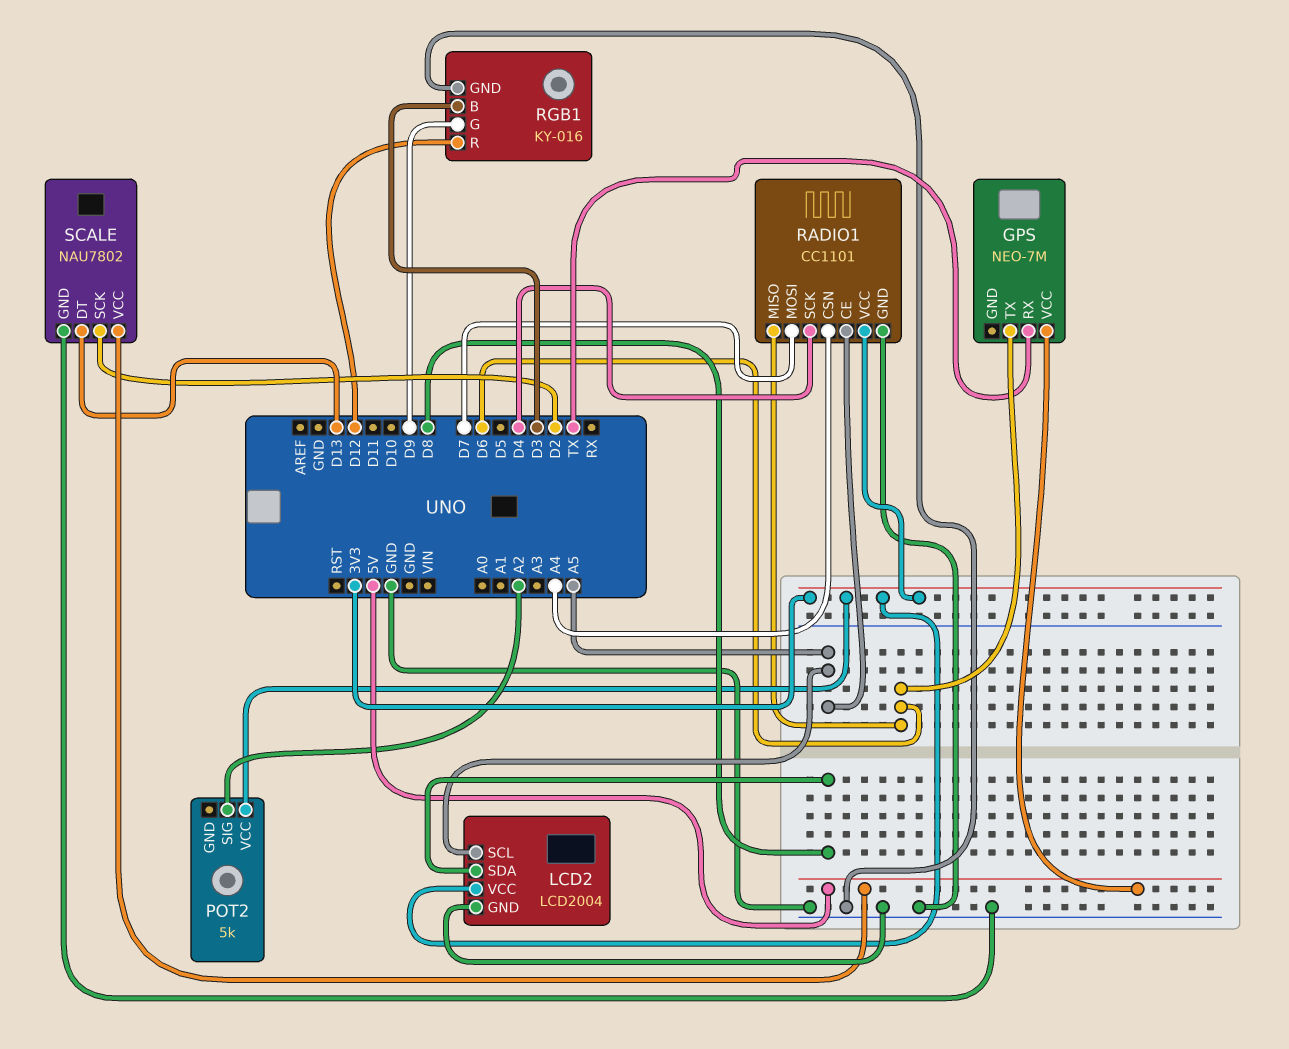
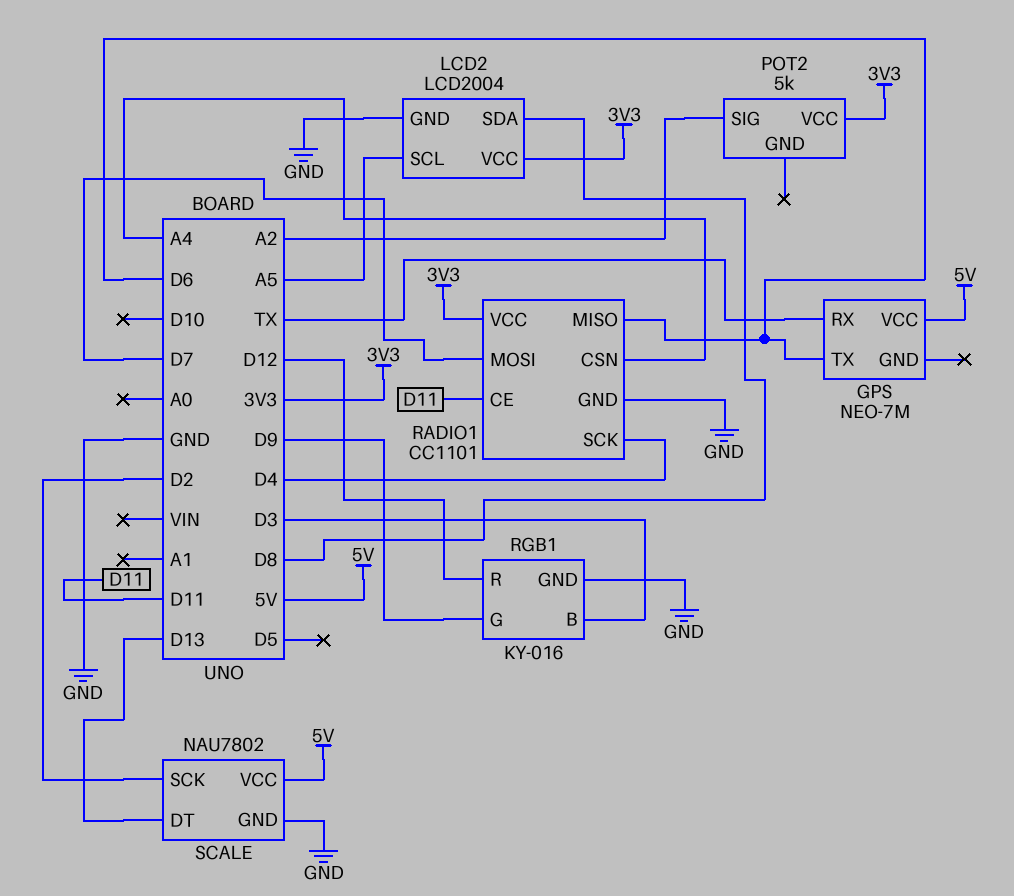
RADIO1 pin CE: A5 -> D11

